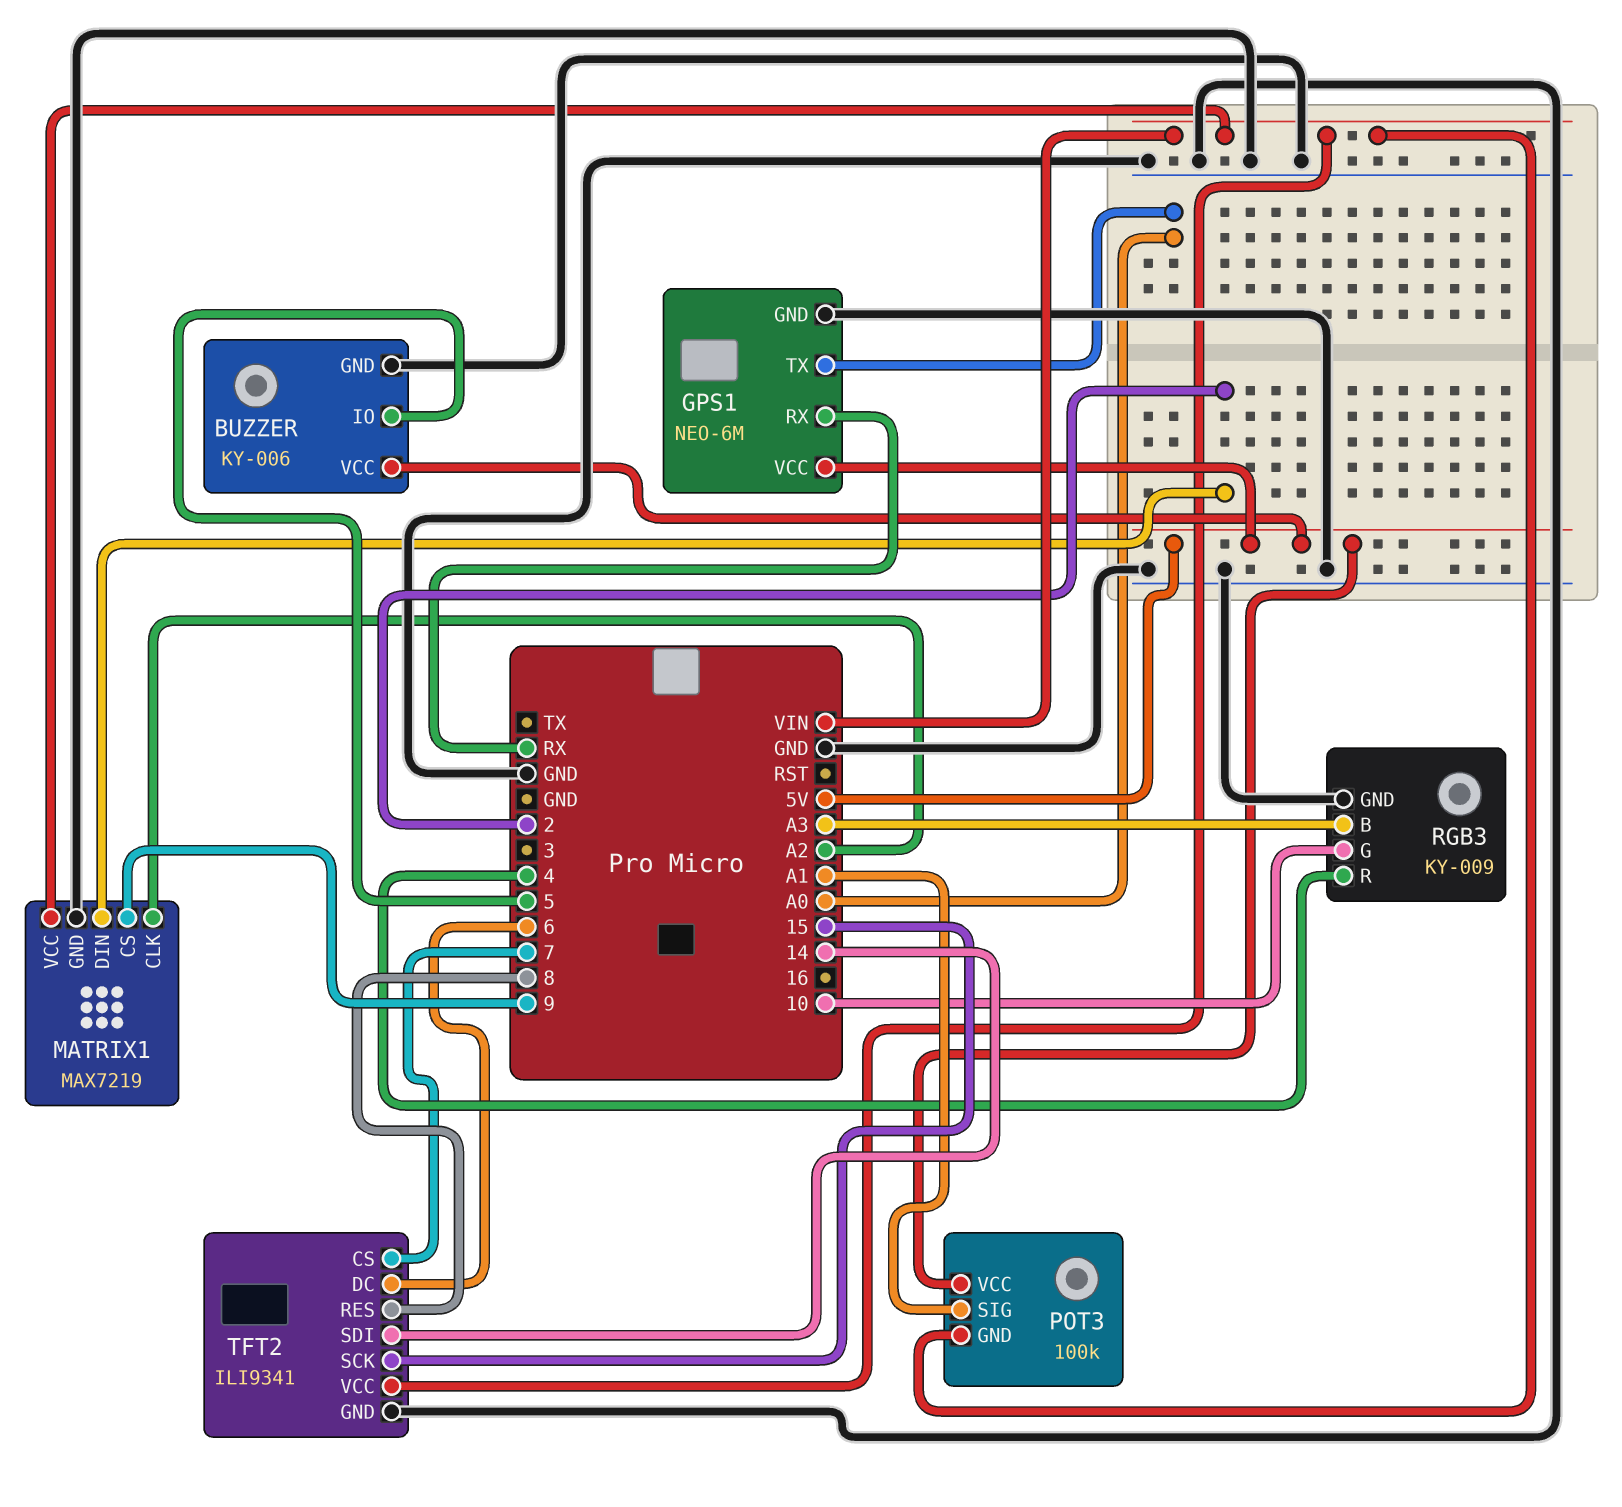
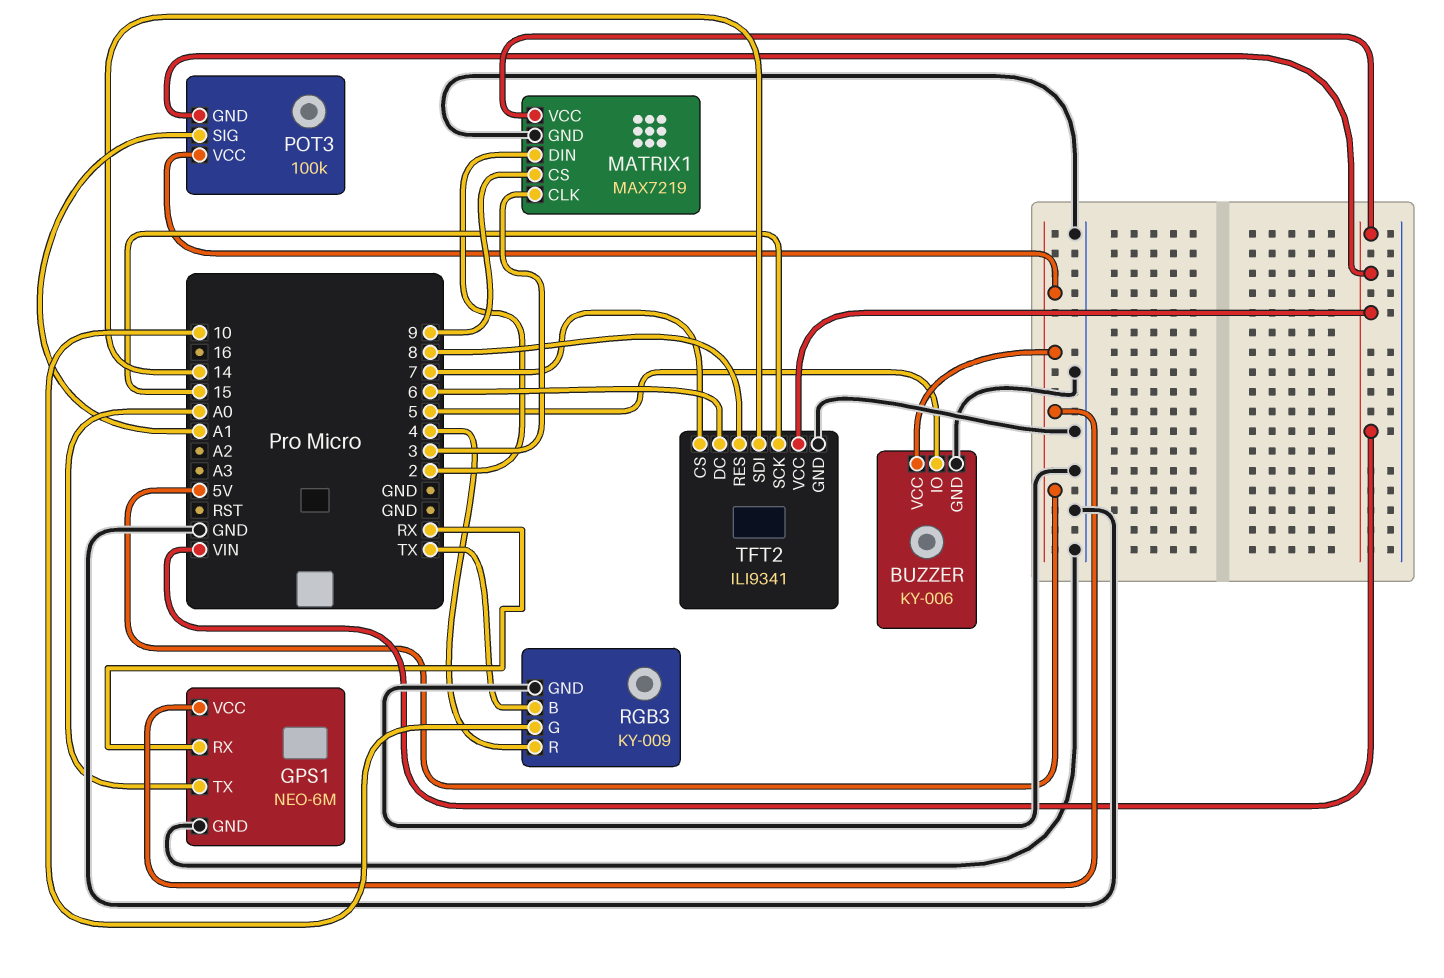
MATRIX1 pin CLK: A2 -> 3
RGB3 pin B: A3 -> TX

